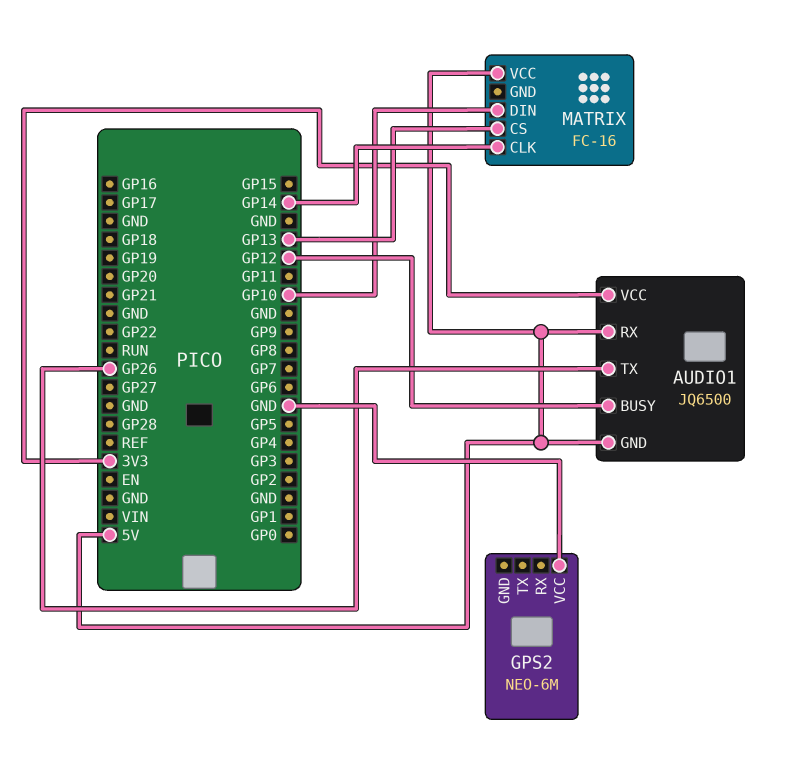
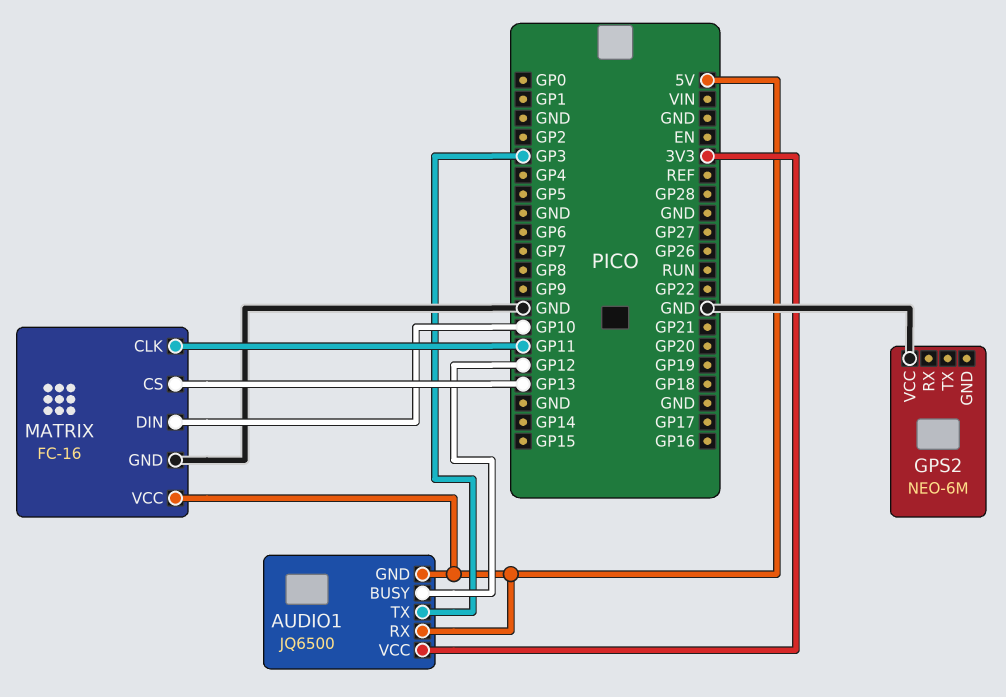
AUDIO1 pin TX: GP26 -> GP3
MATRIX pin CLK: GP14 -> GP11
MATRIX pin GND: none -> GND

